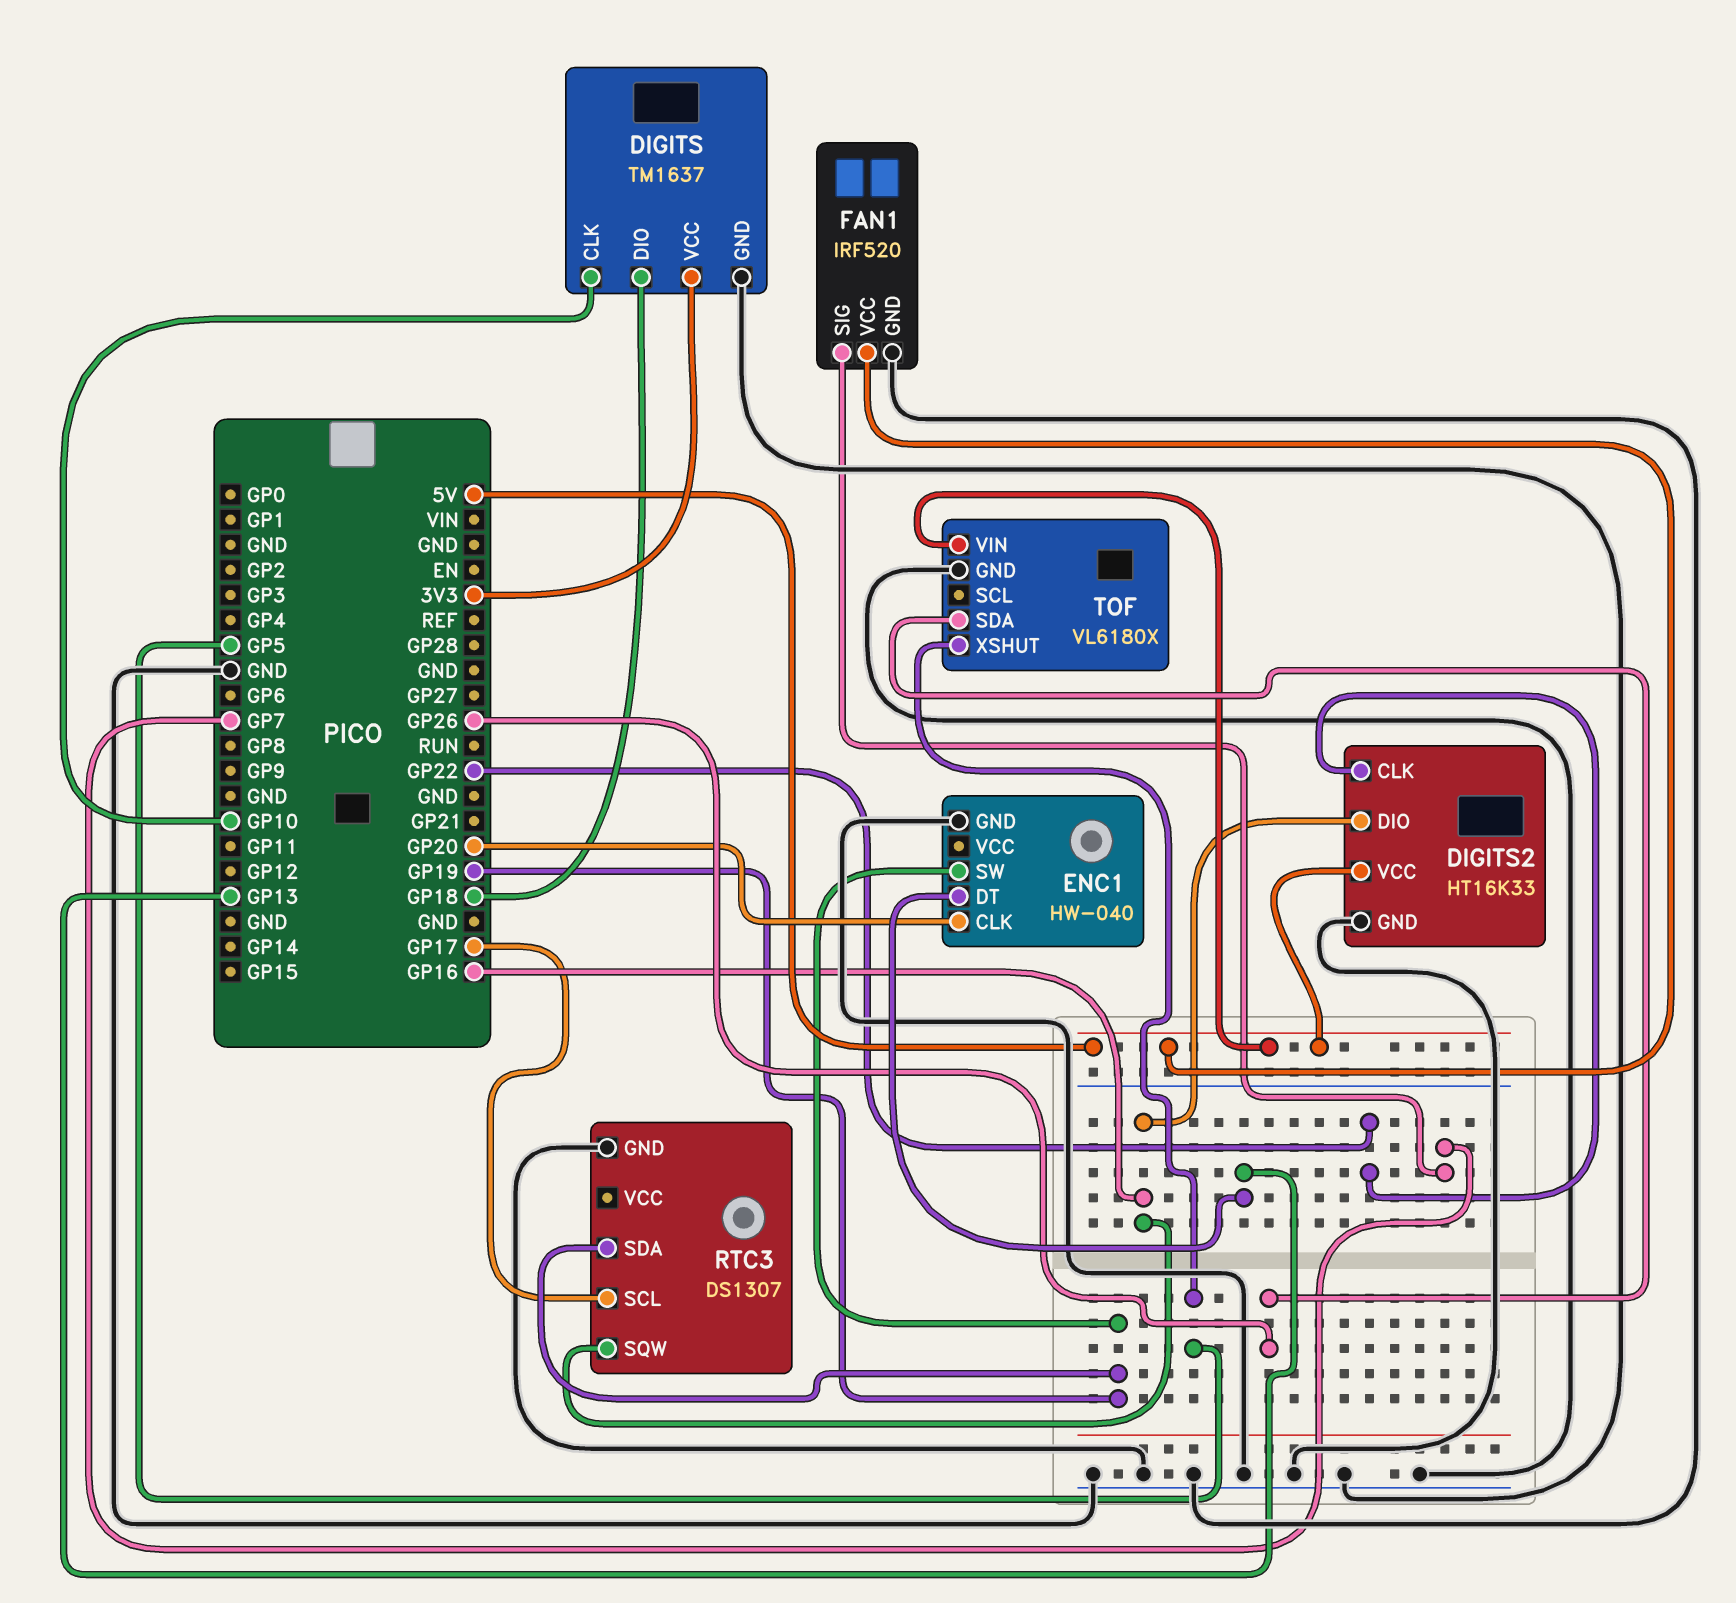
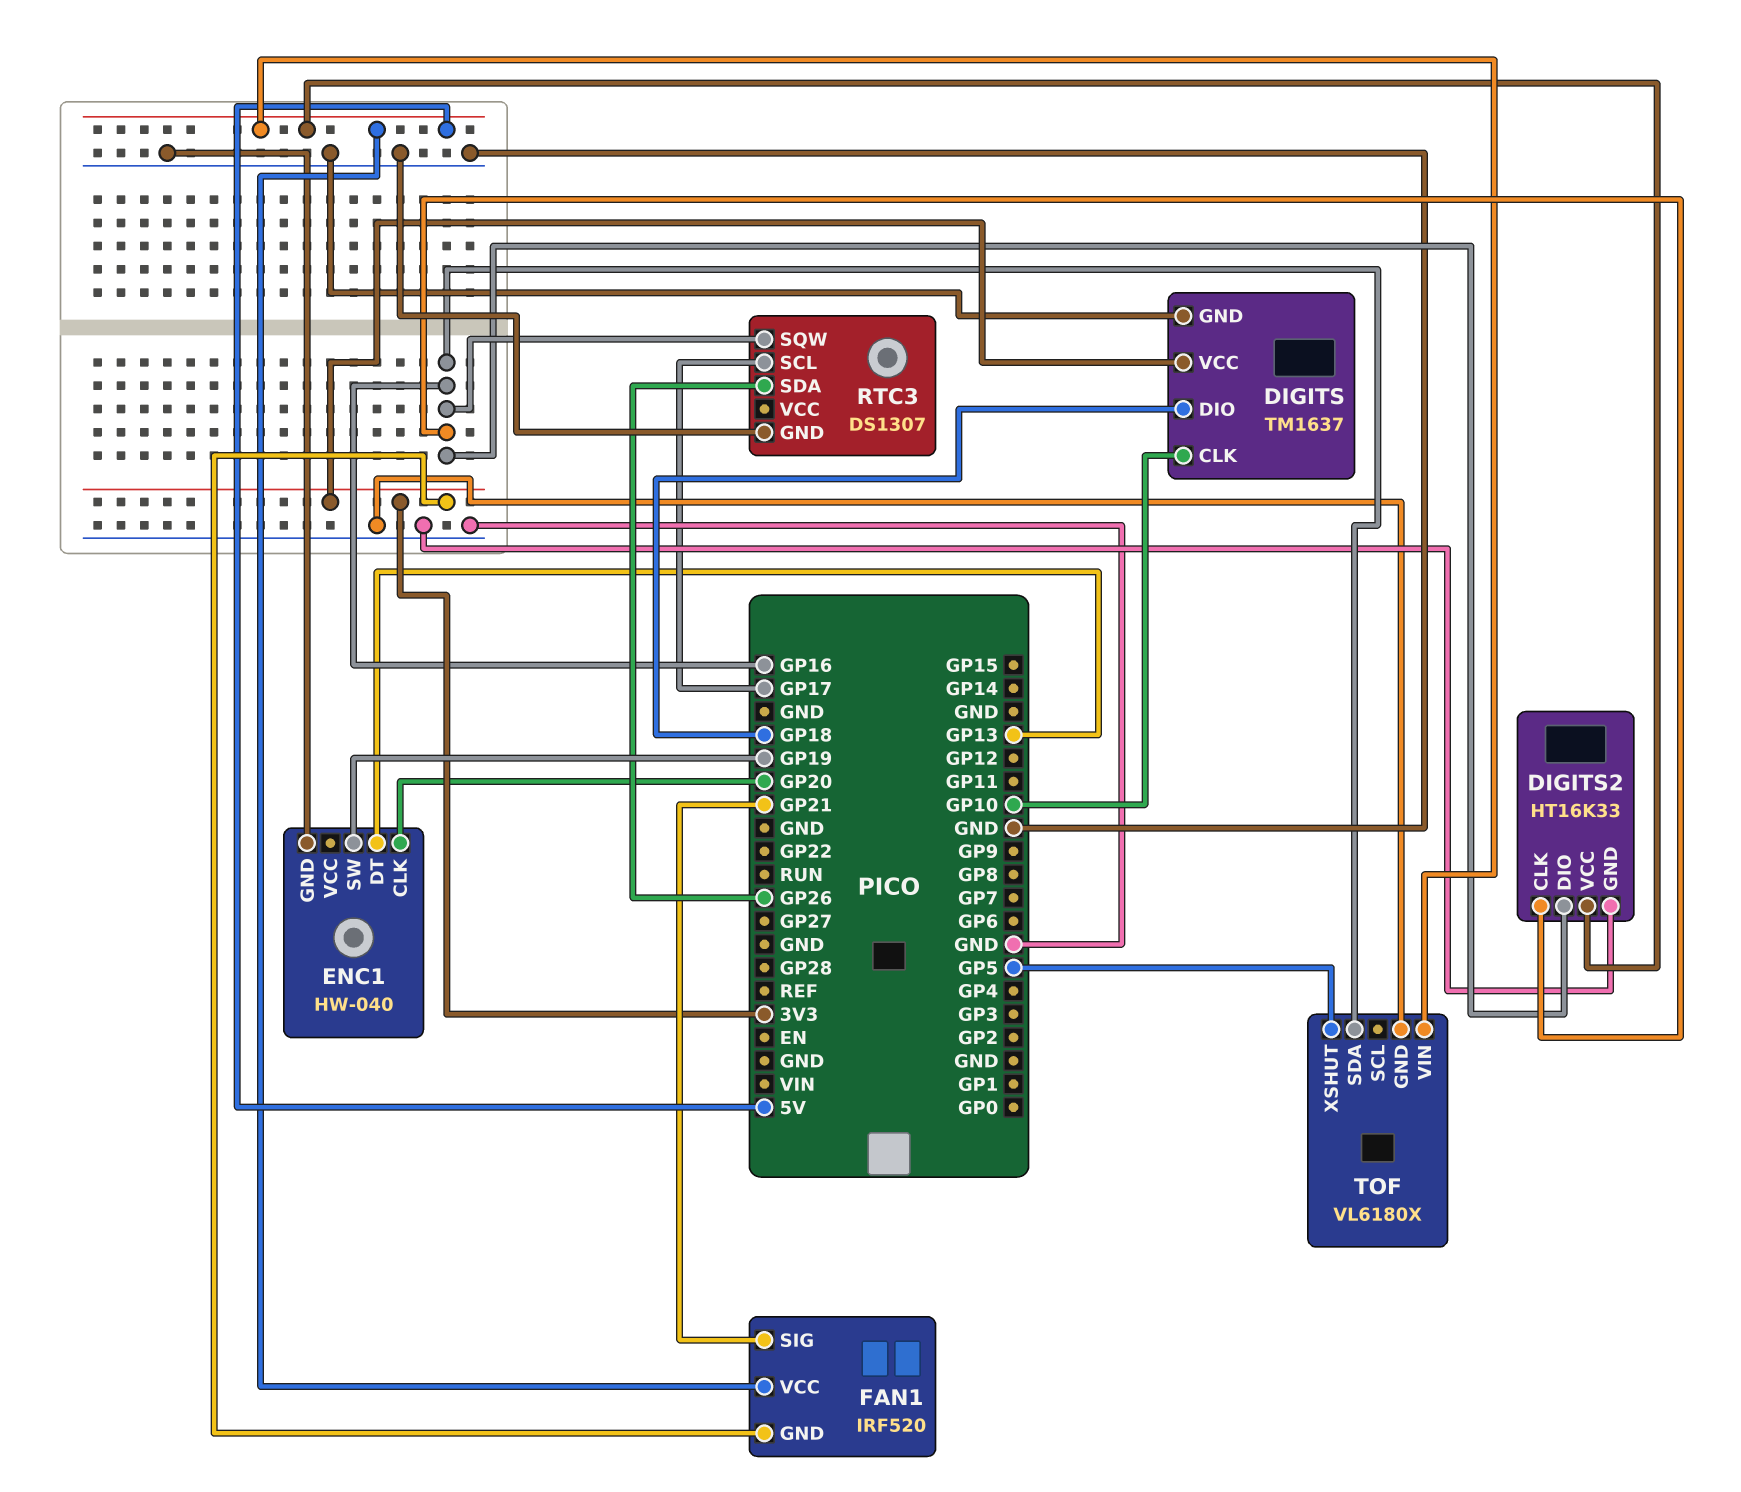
DIGITS2 pin CLK: GP22 -> GP16
FAN1 pin GND: GND -> 3V3
FAN1 pin SIG: GP7 -> GP21
RTC3 pin SDA: GP19 -> GP26
TOF pin SDA: GP26 -> GP16

